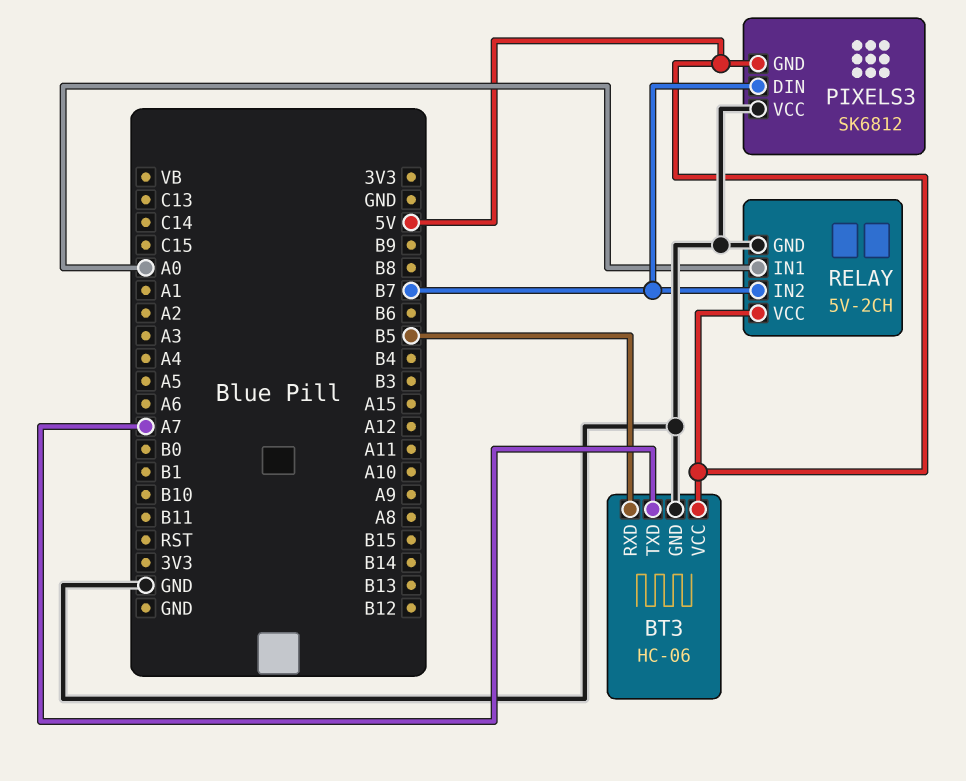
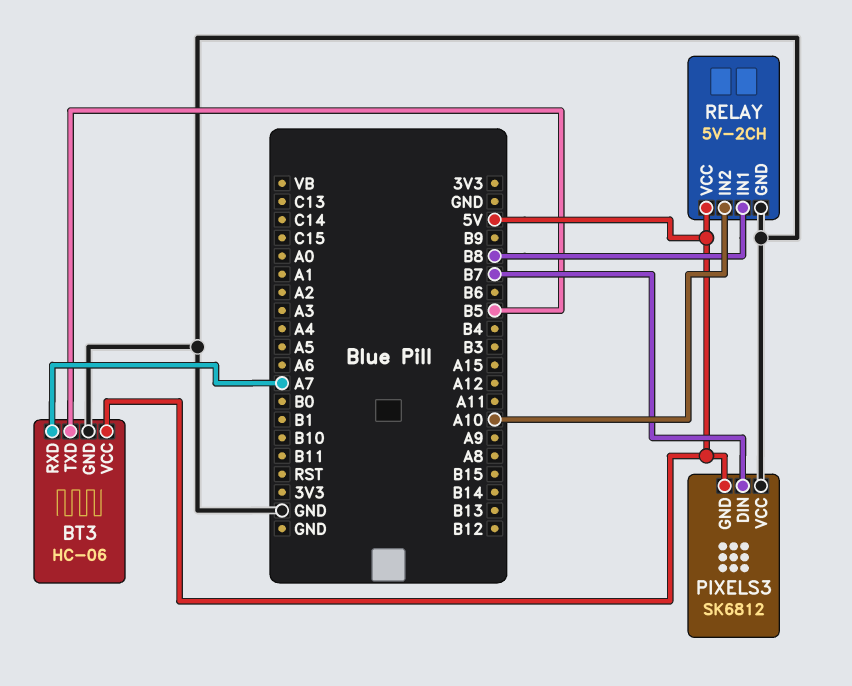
BT3 pin RXD: B5 -> A7
BT3 pin TXD: A7 -> B5
RELAY pin IN1: A0 -> B8
RELAY pin IN2: B7 -> A10

